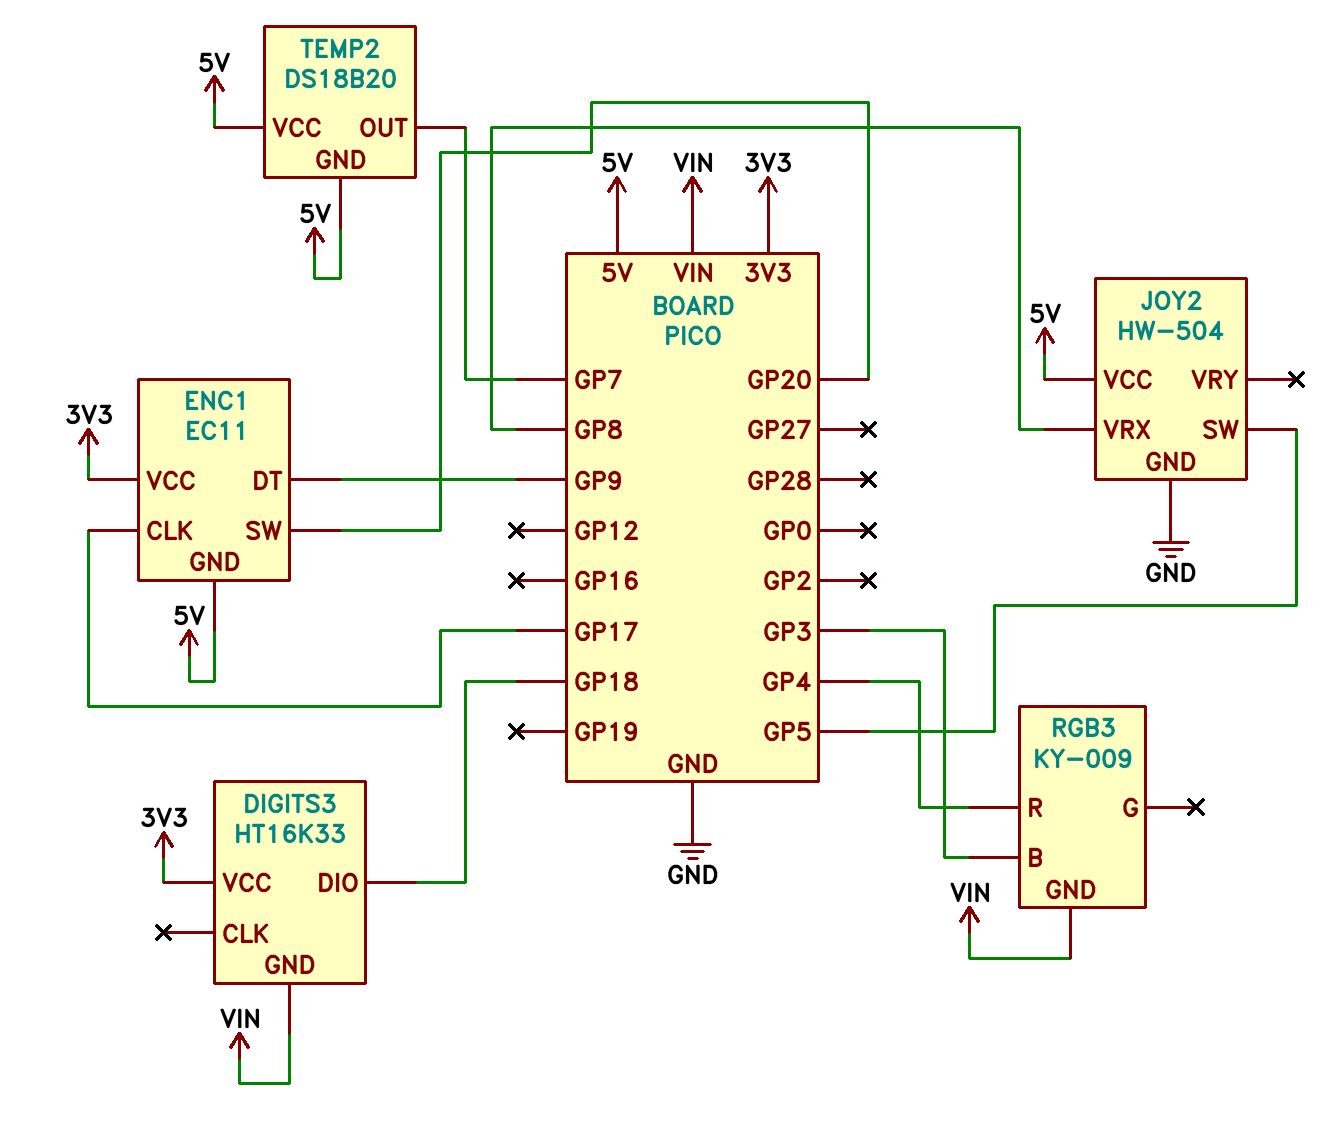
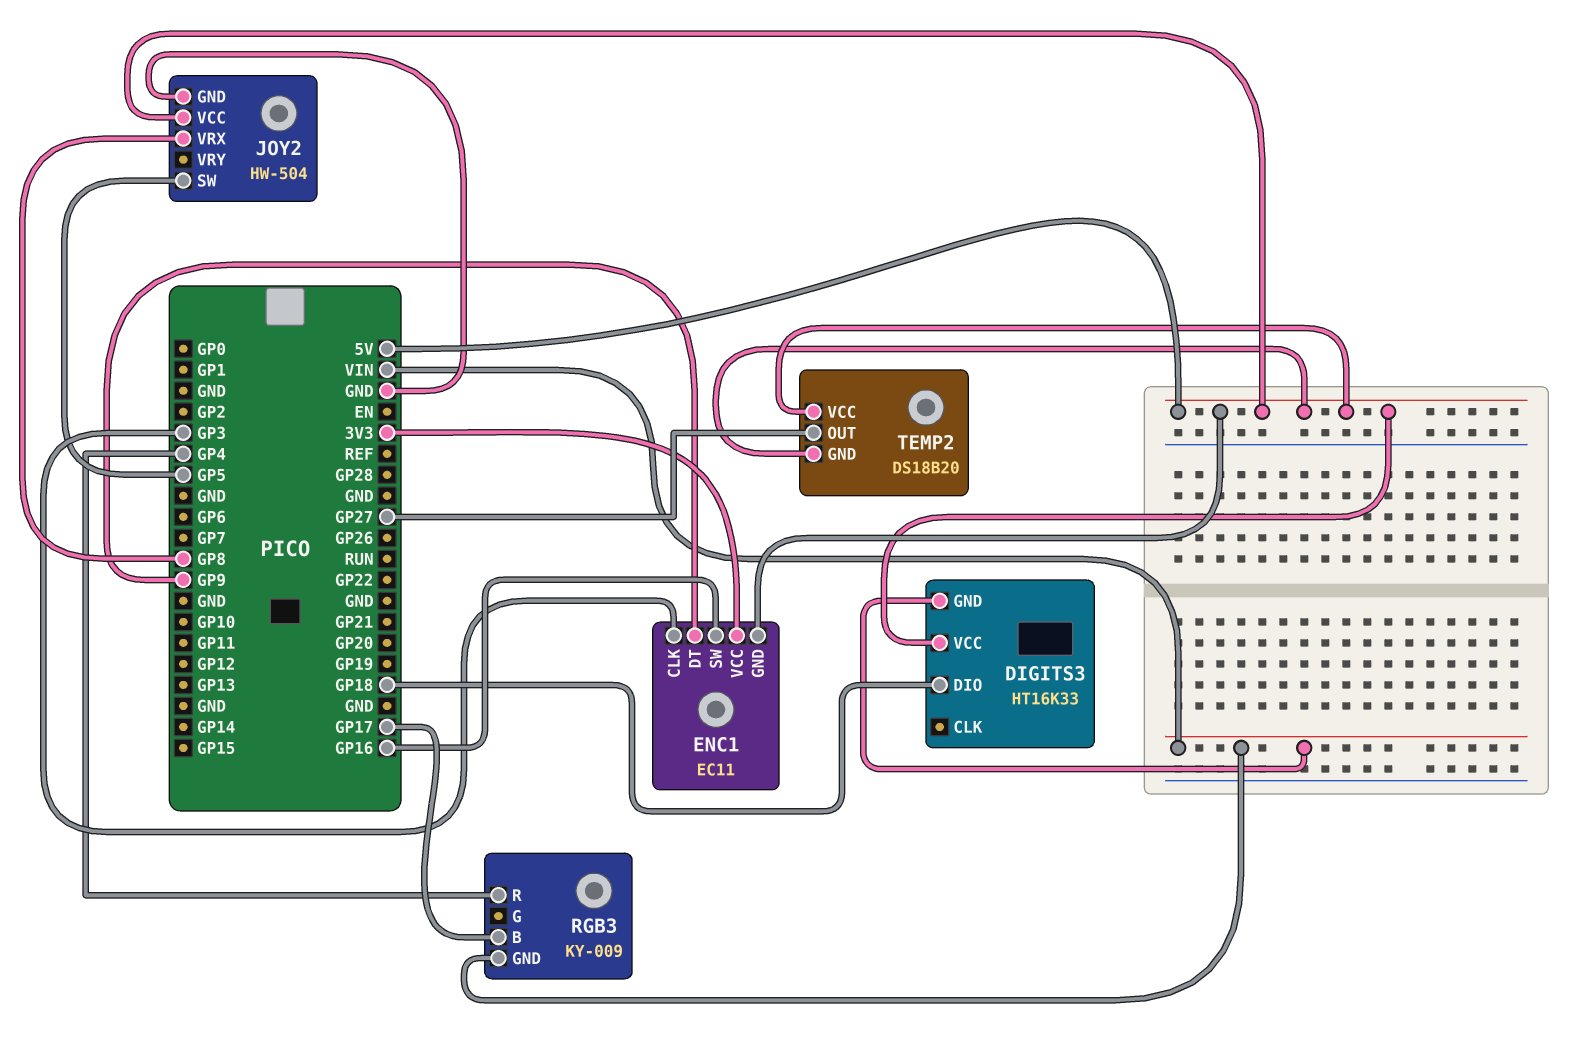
DIGITS3 pin VCC: 3V3 -> 5V
ENC1 pin CLK: GP17 -> GP3
ENC1 pin SW: GP20 -> GP16
RGB3 pin B: GP3 -> GP17
TEMP2 pin OUT: GP7 -> GP27

